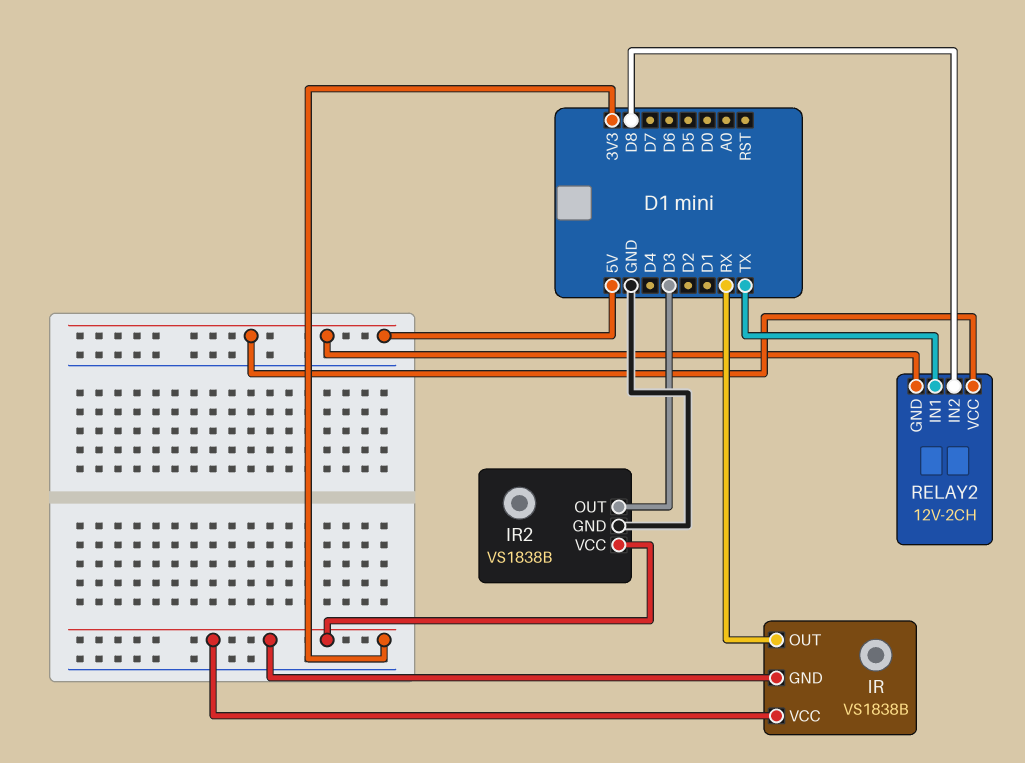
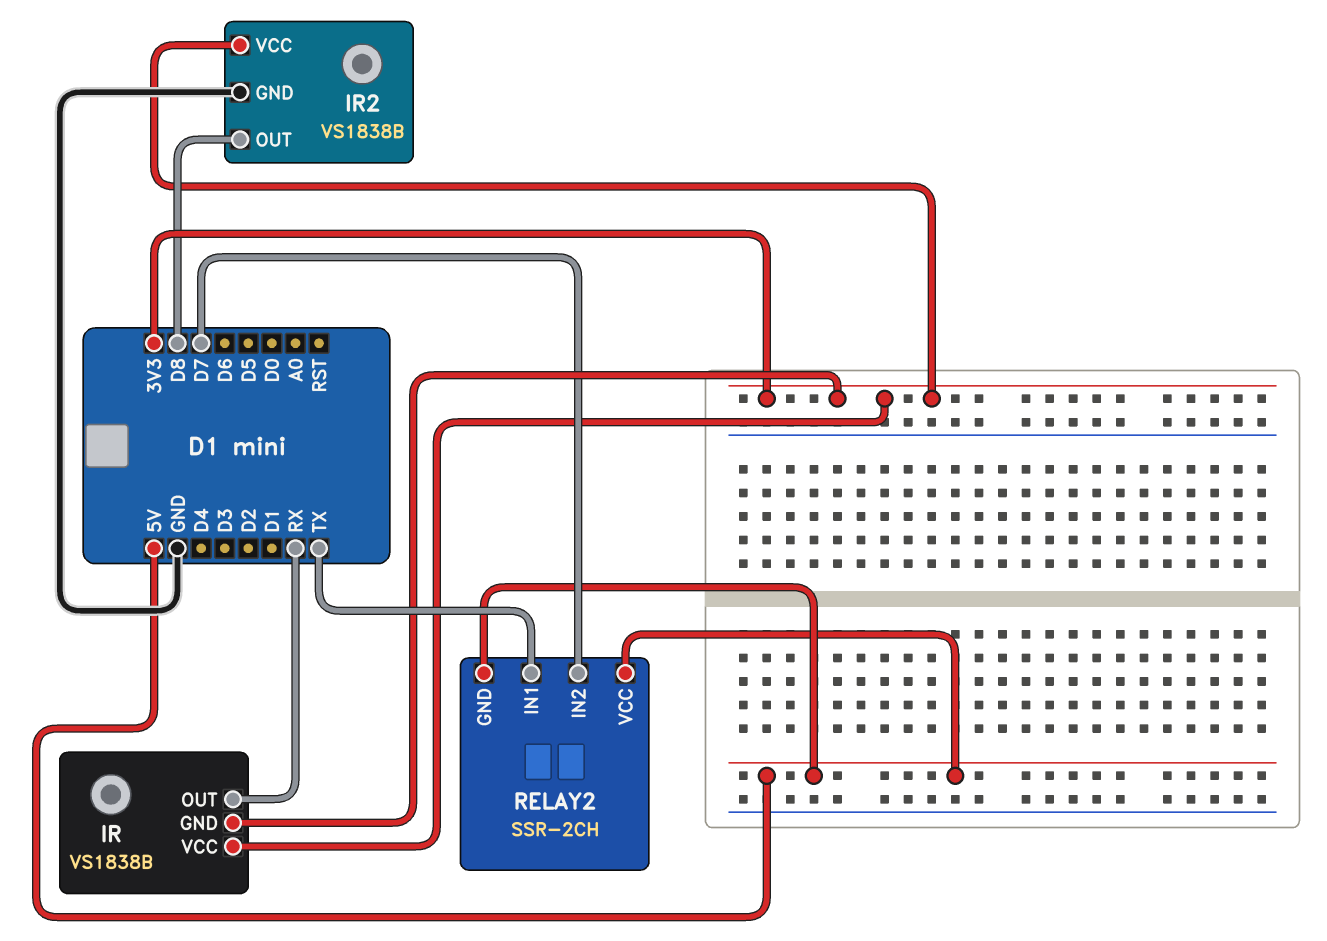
IR2 pin OUT: D3 -> D8
RELAY2: 12V-2CH -> SSR-2CH
RELAY2 pin IN2: D8 -> D7

